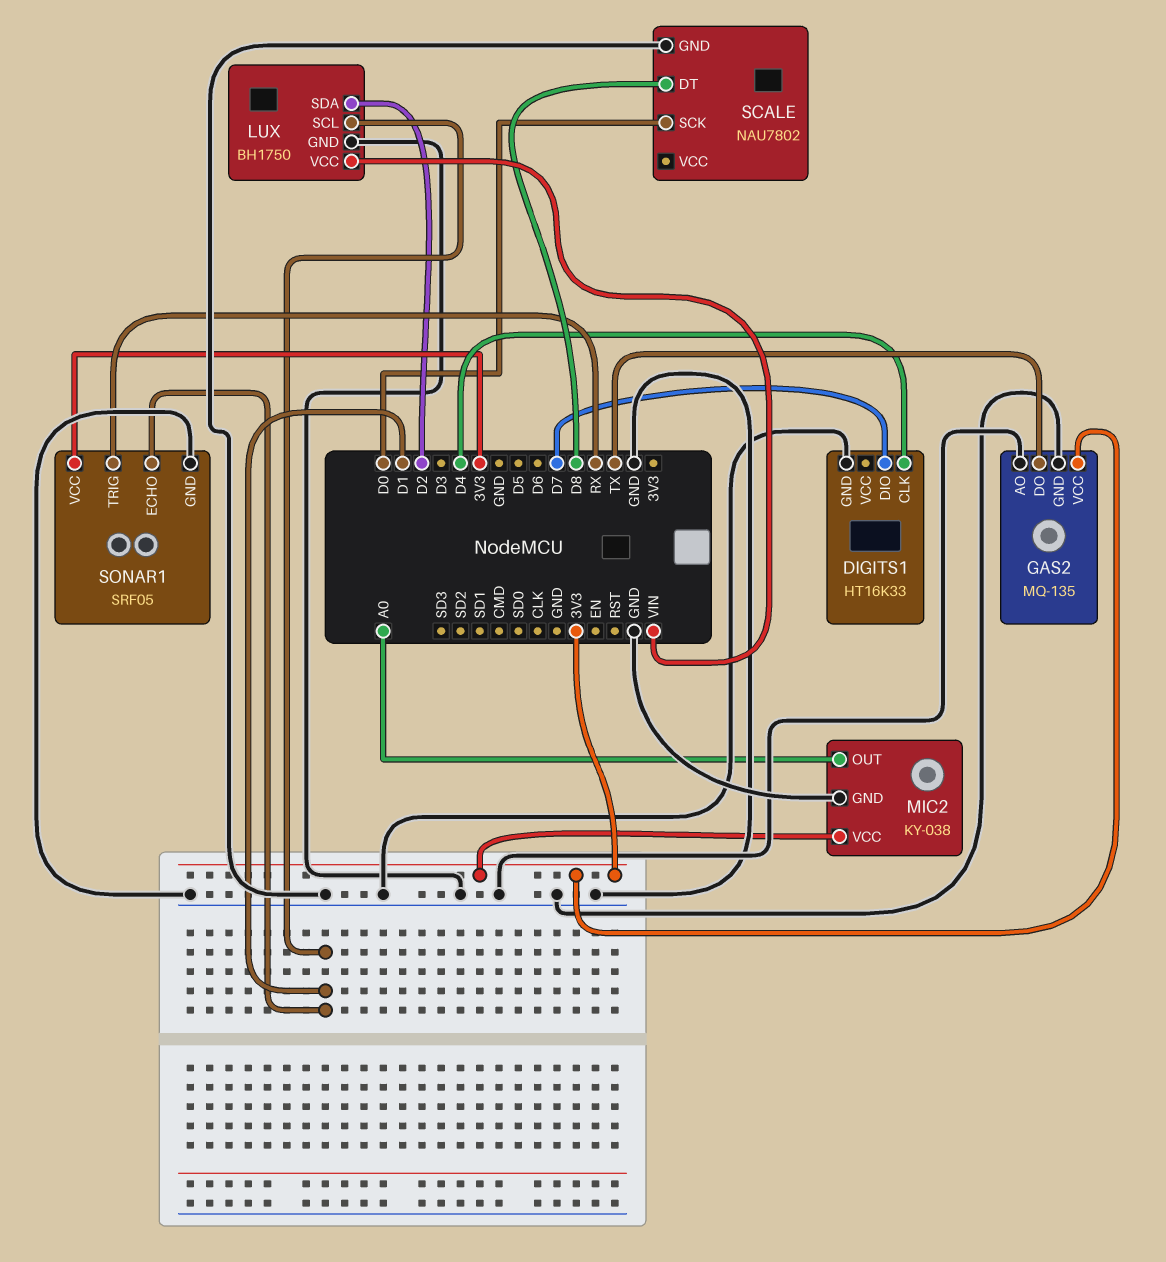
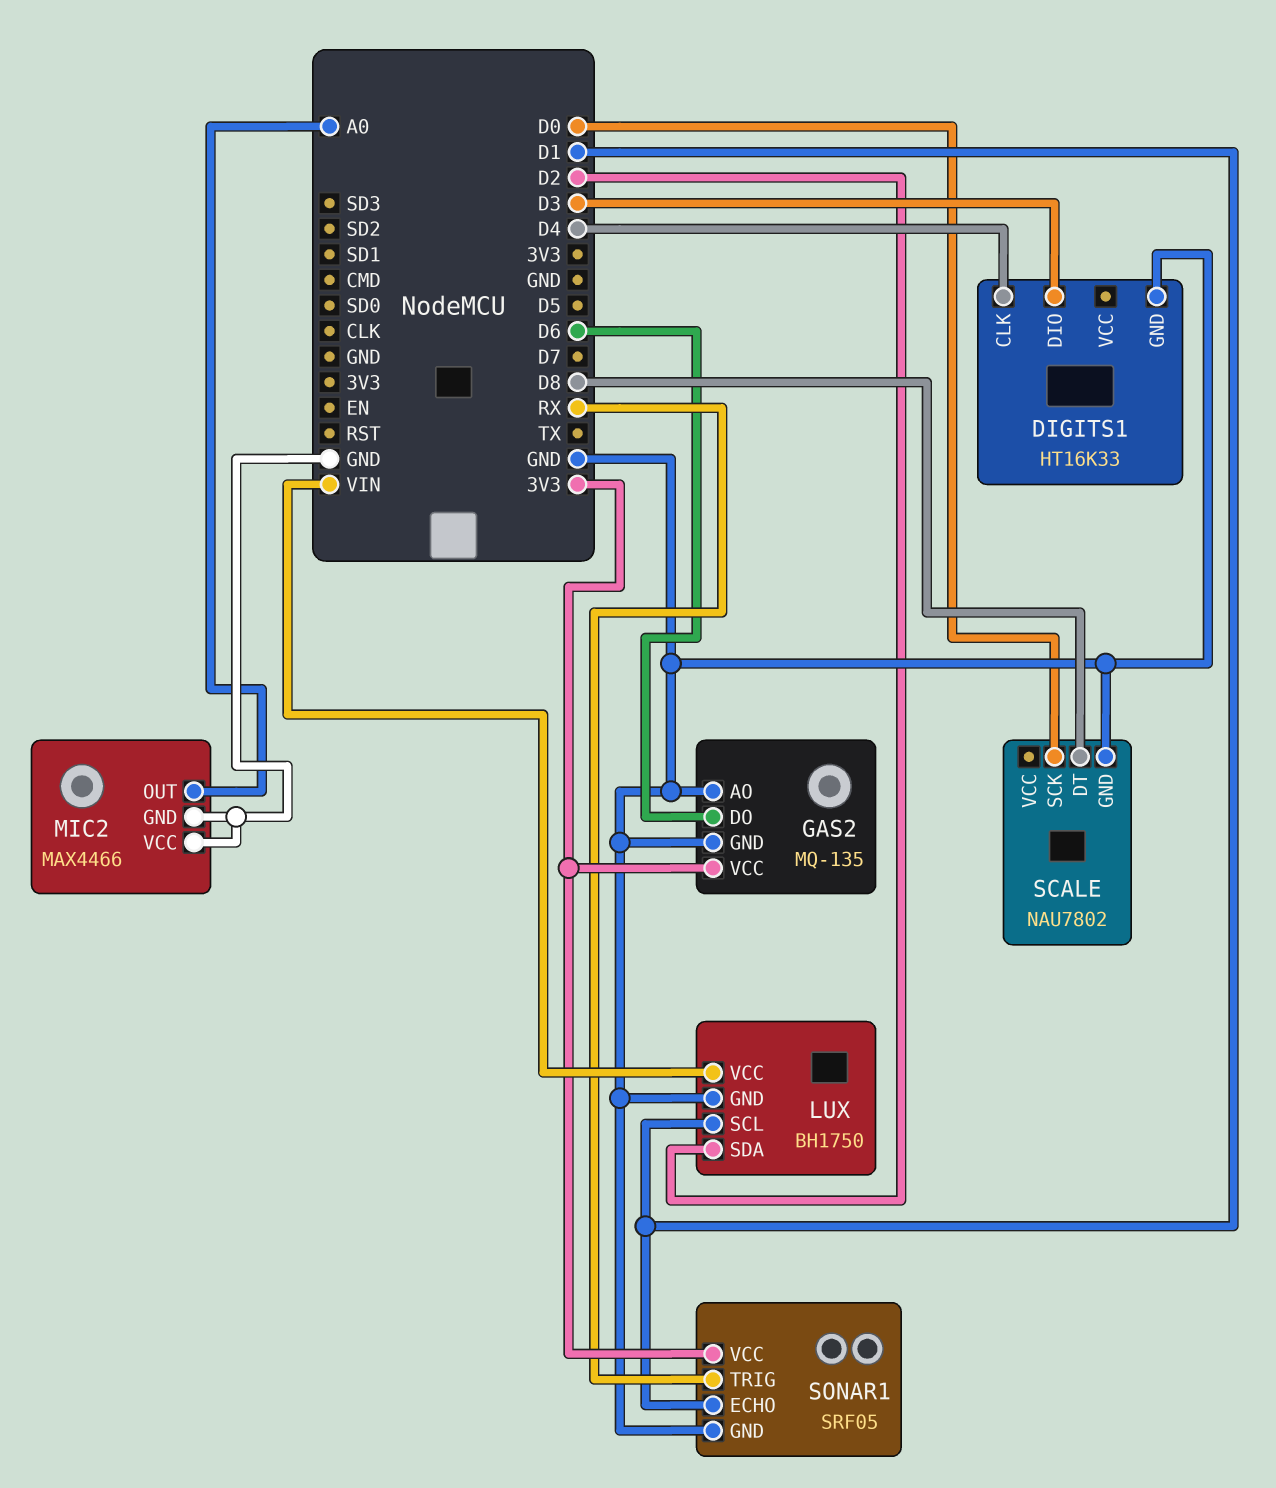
DIGITS1 pin DIO: D7 -> D3
GAS2 pin DO: TX -> D6
MIC2: KY-038 -> MAX4466
MIC2 pin VCC: 3V3 -> GND

